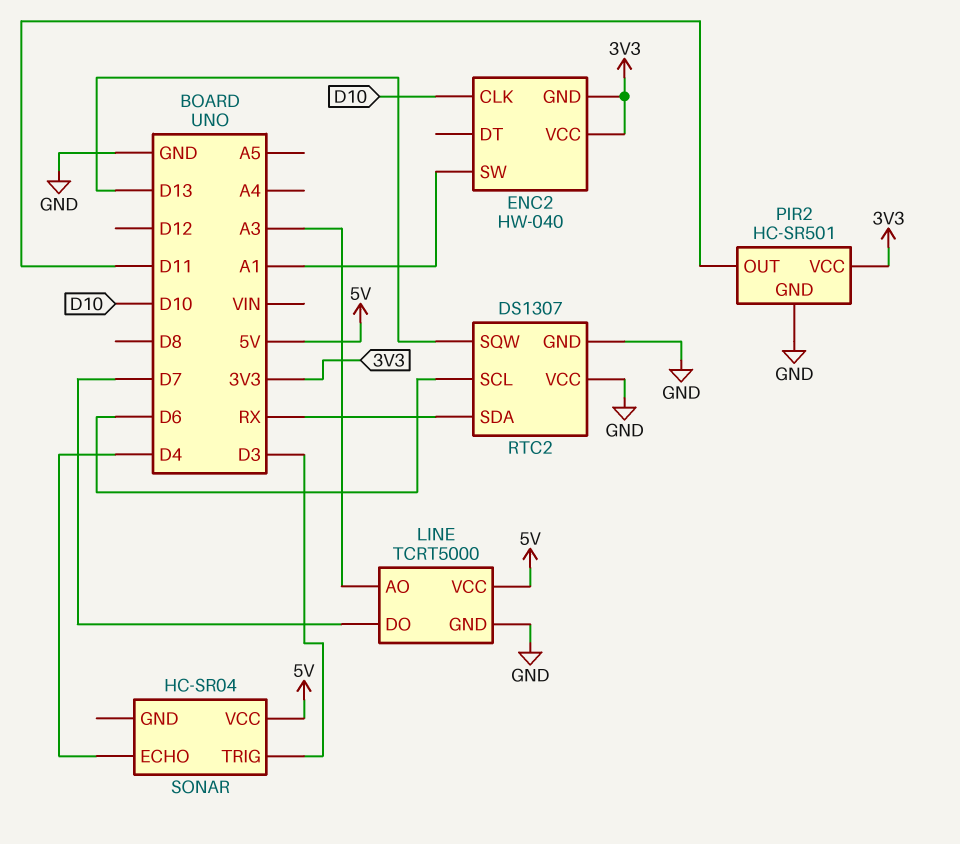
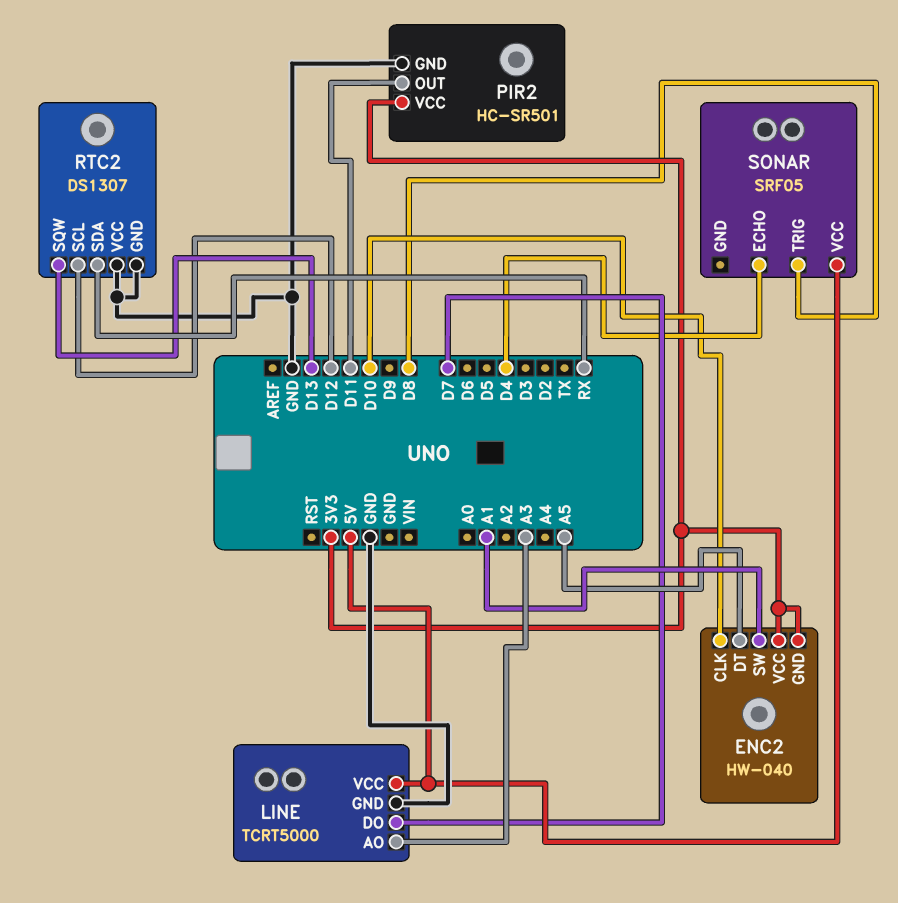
ENC2 pin DT: none -> A5
RTC2 pin SCL: D6 -> D12
SONAR: HC-SR04 -> SRF05
SONAR pin TRIG: D3 -> D8

